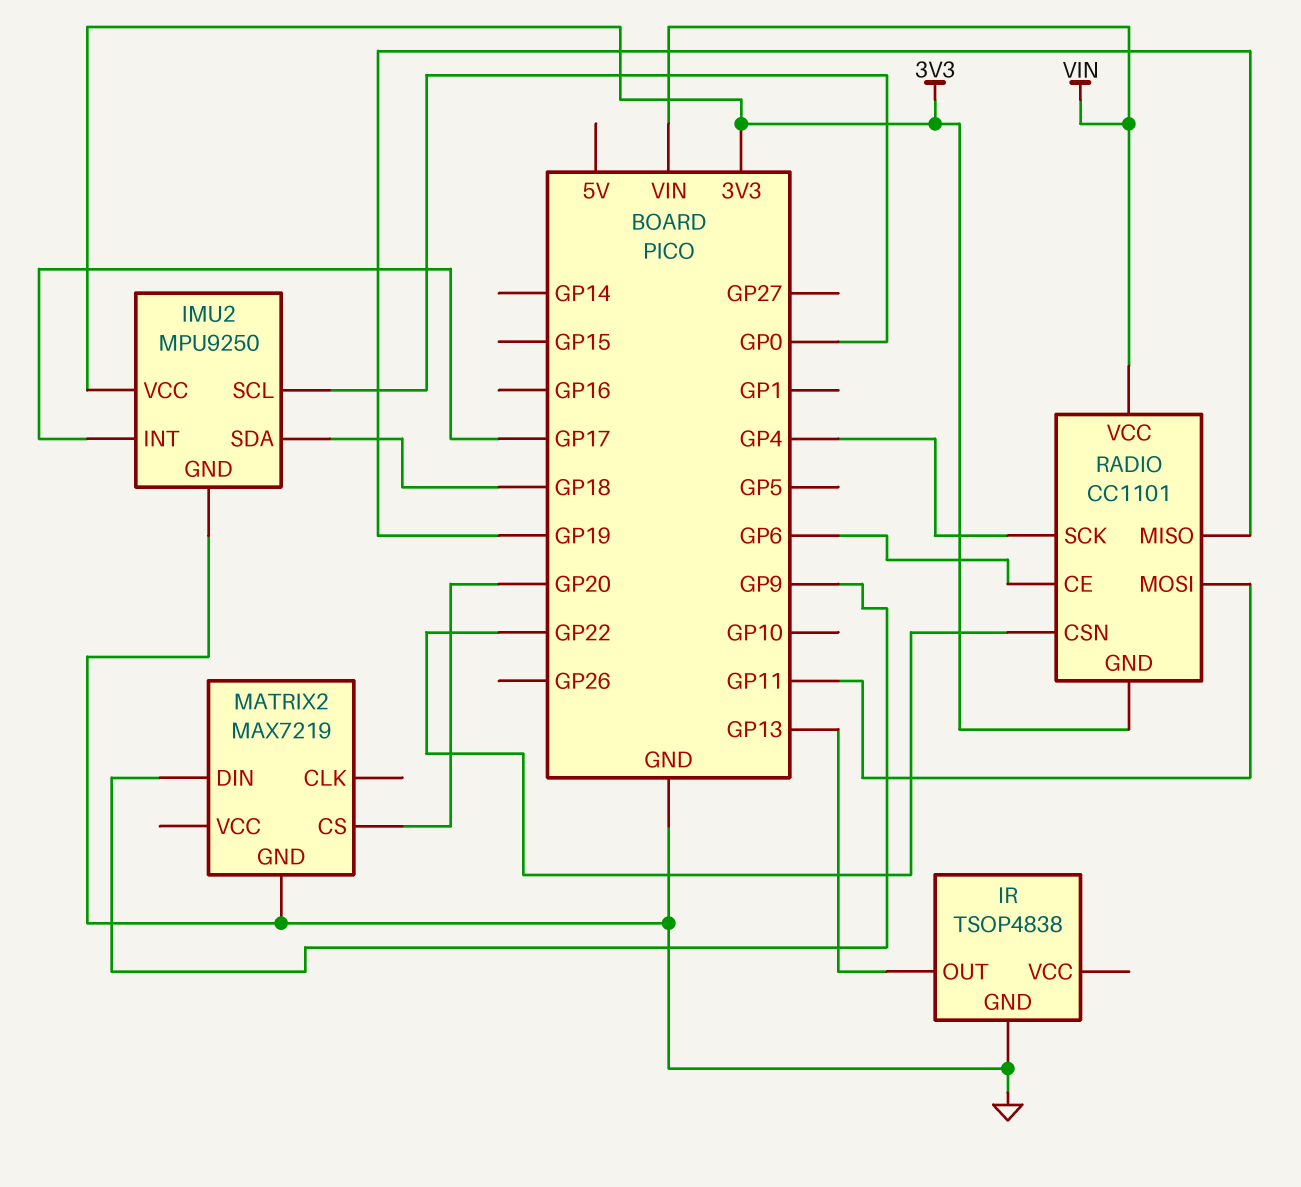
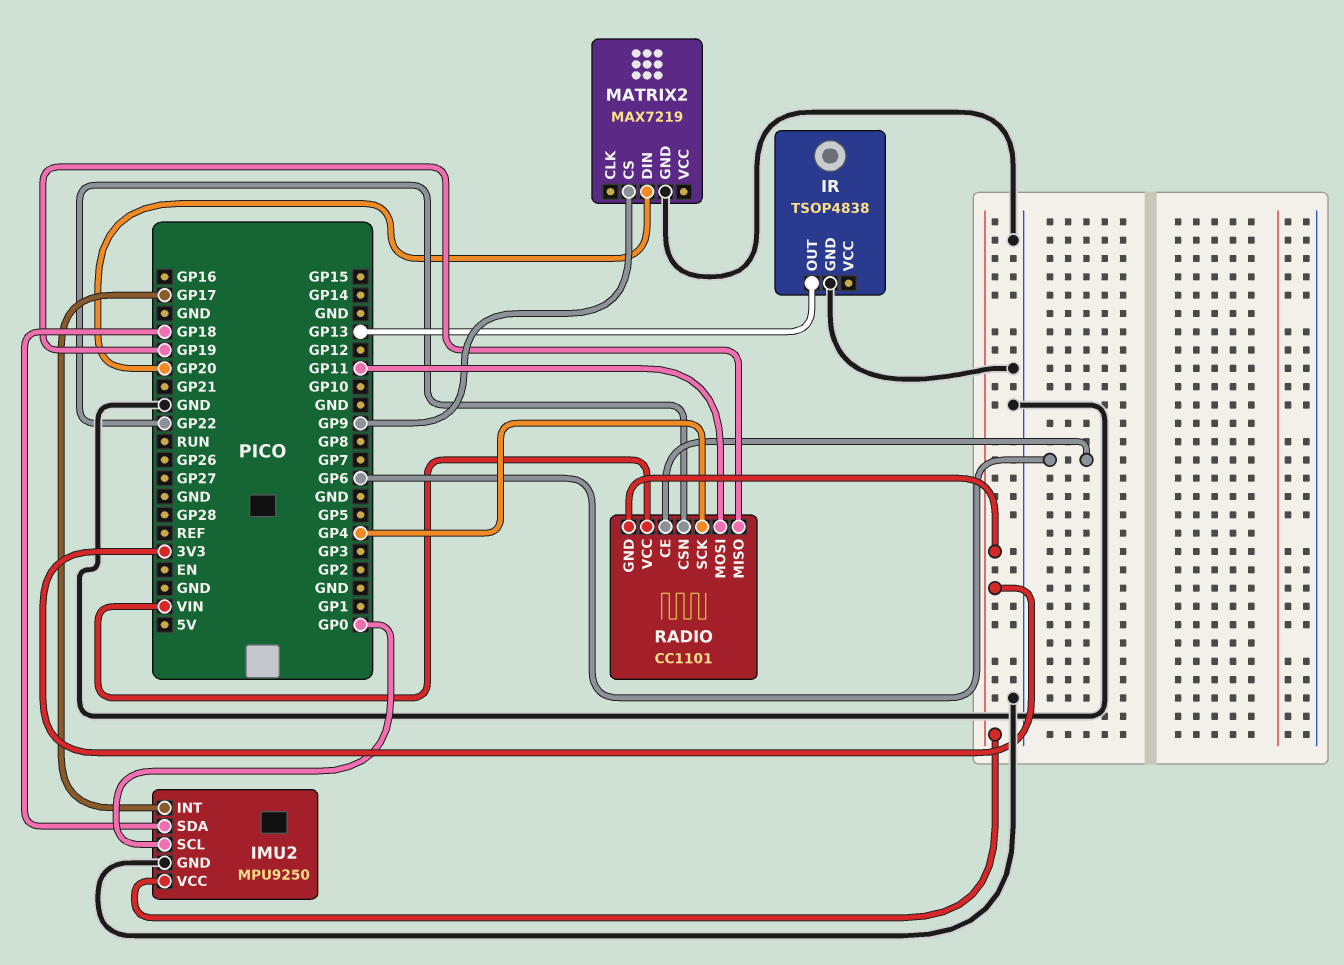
MATRIX2 pin CS: GP20 -> GP9
MATRIX2 pin DIN: GP9 -> GP20

